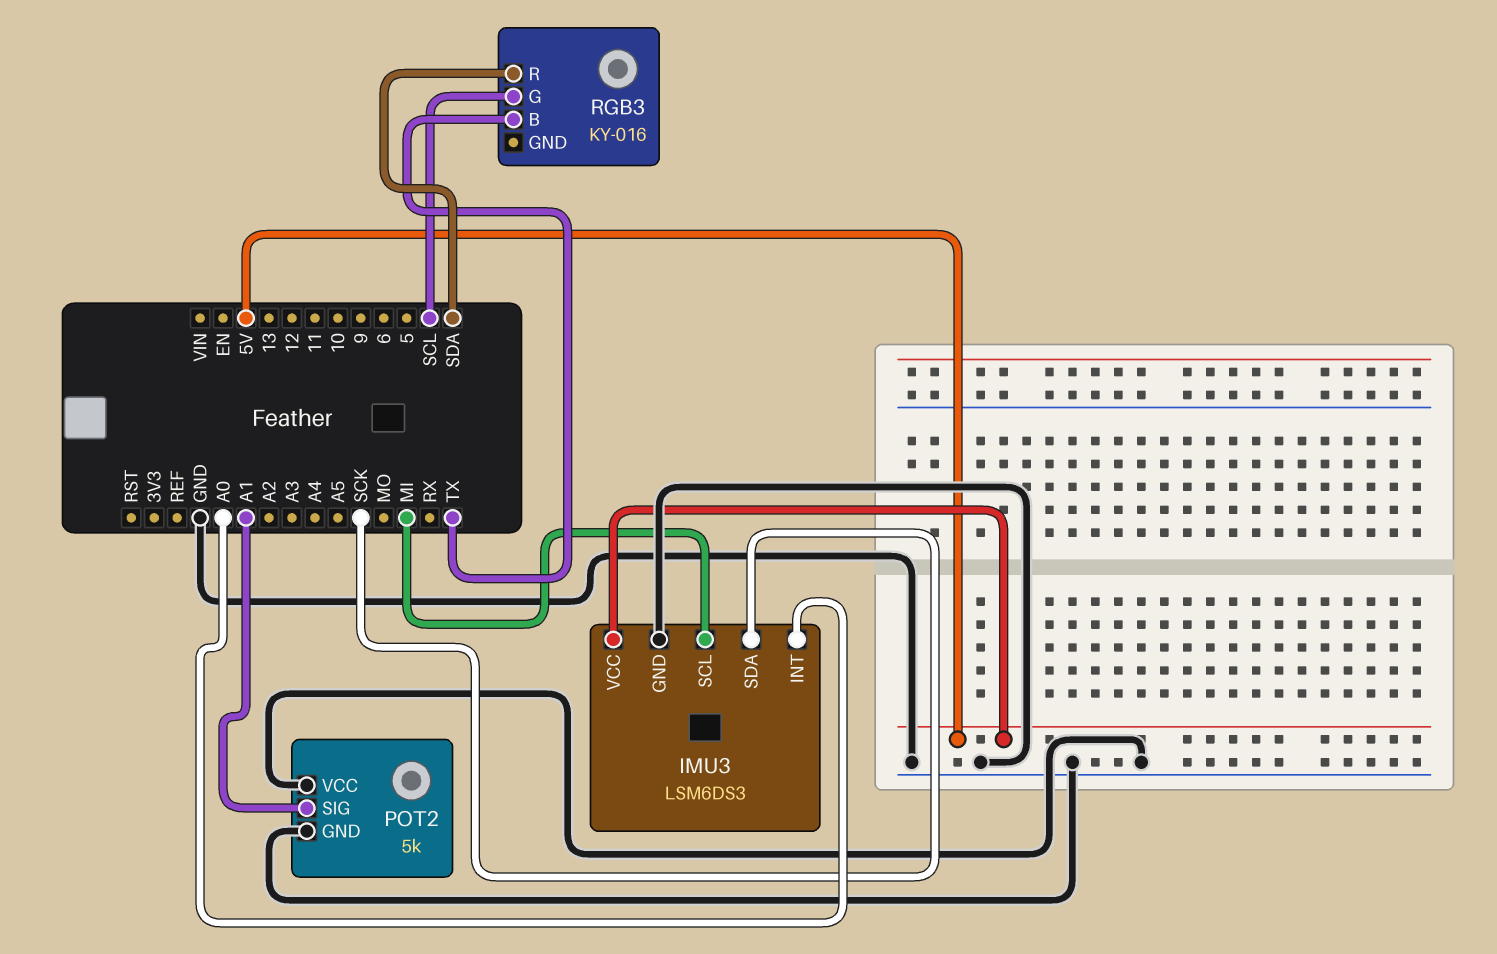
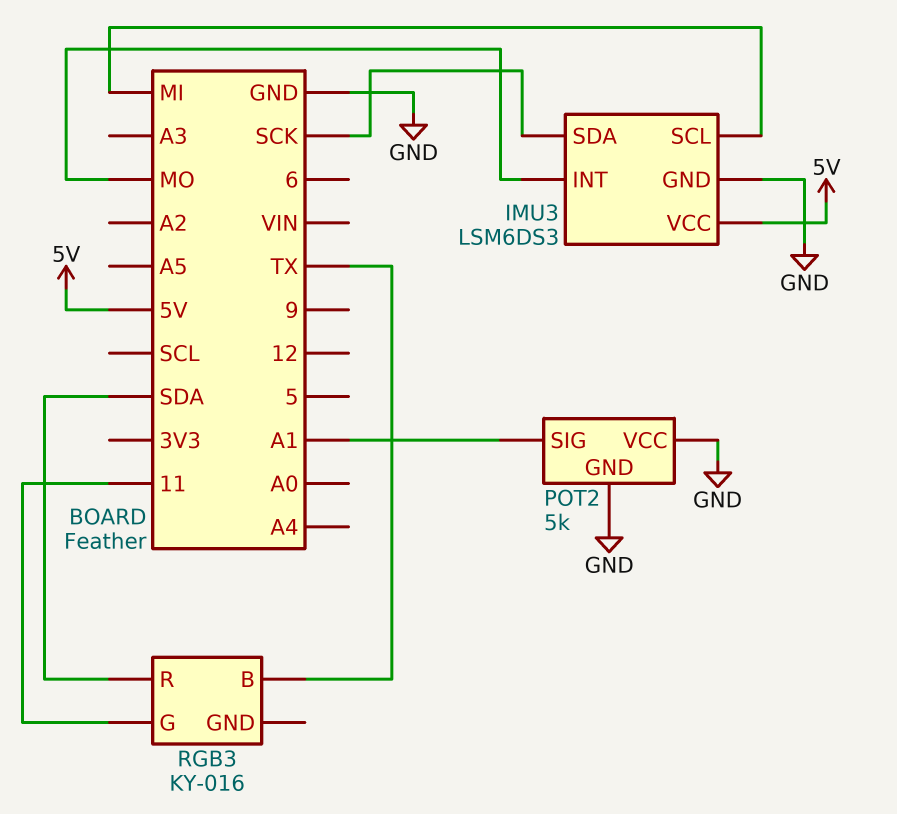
IMU3 pin INT: A0 -> MO
RGB3 pin G: SCL -> 11

